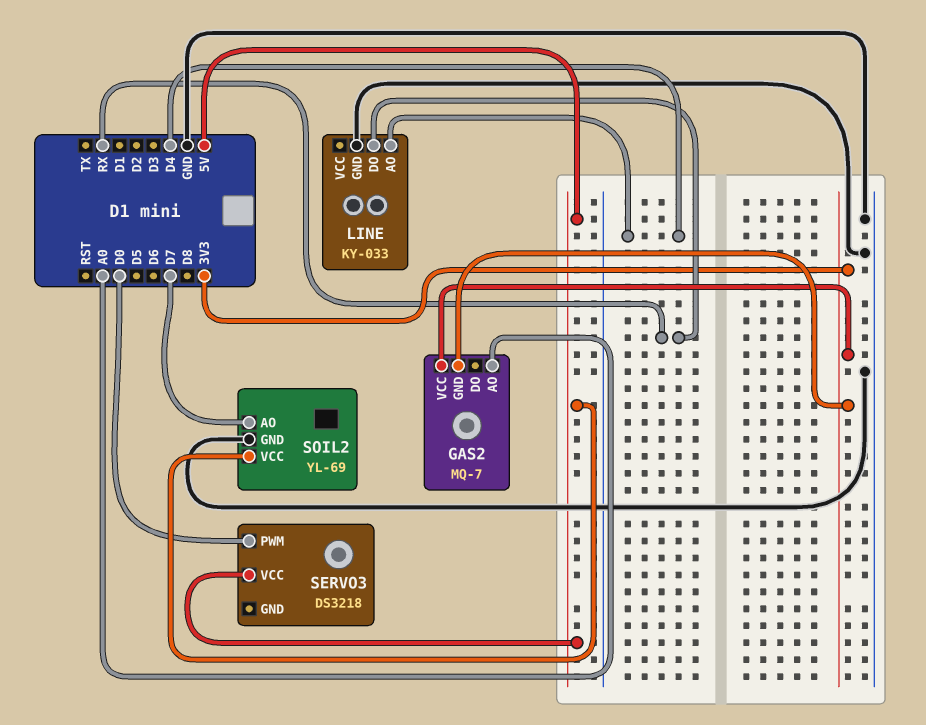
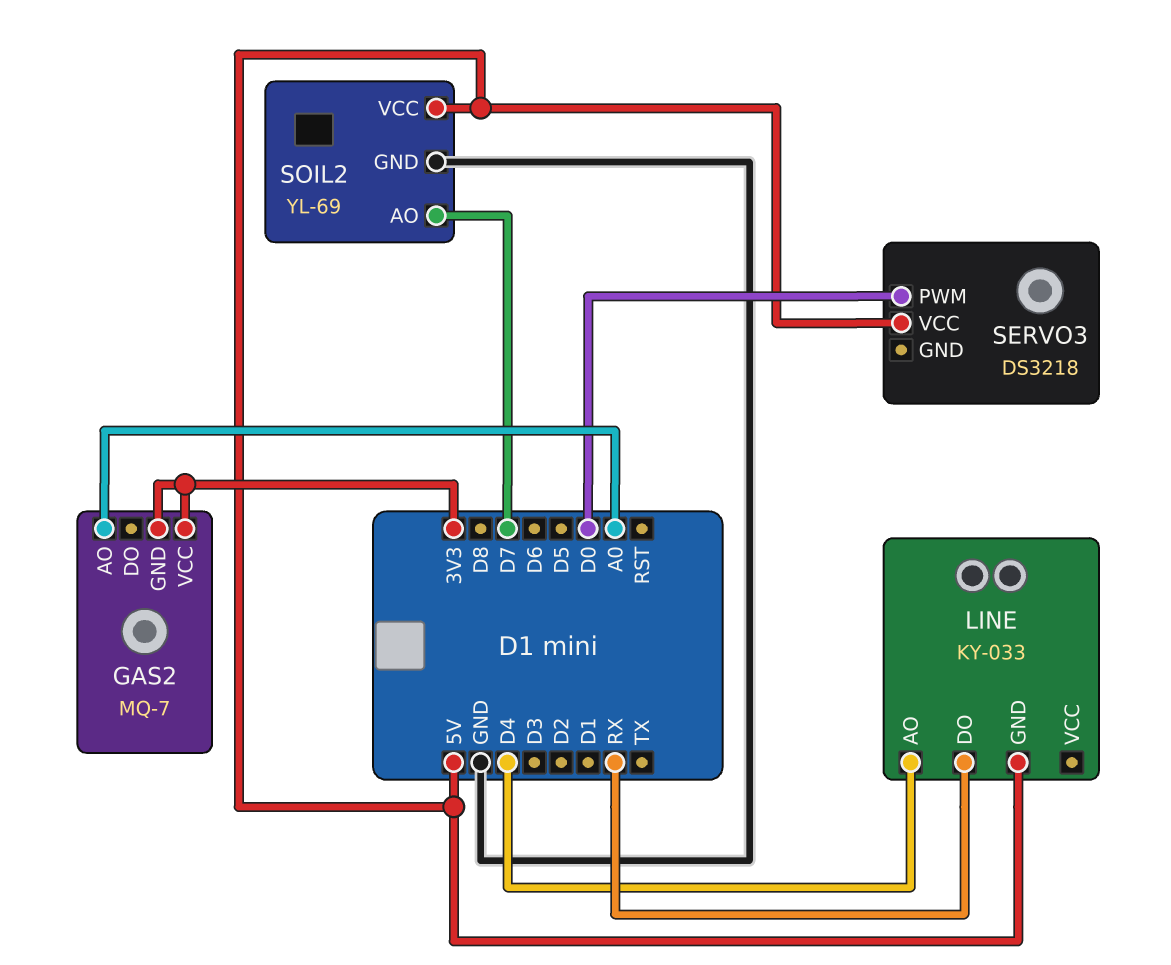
LINE pin GND: GND -> 5V

